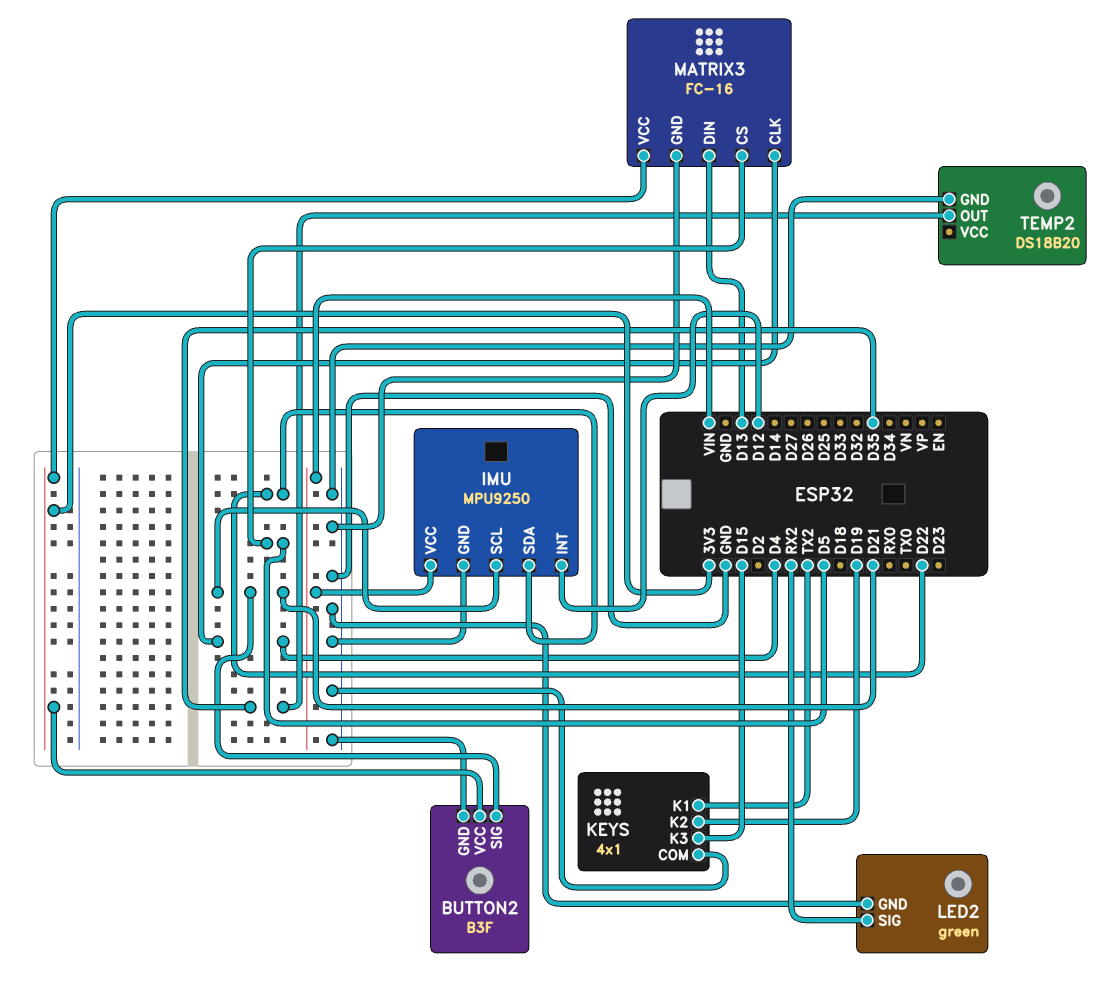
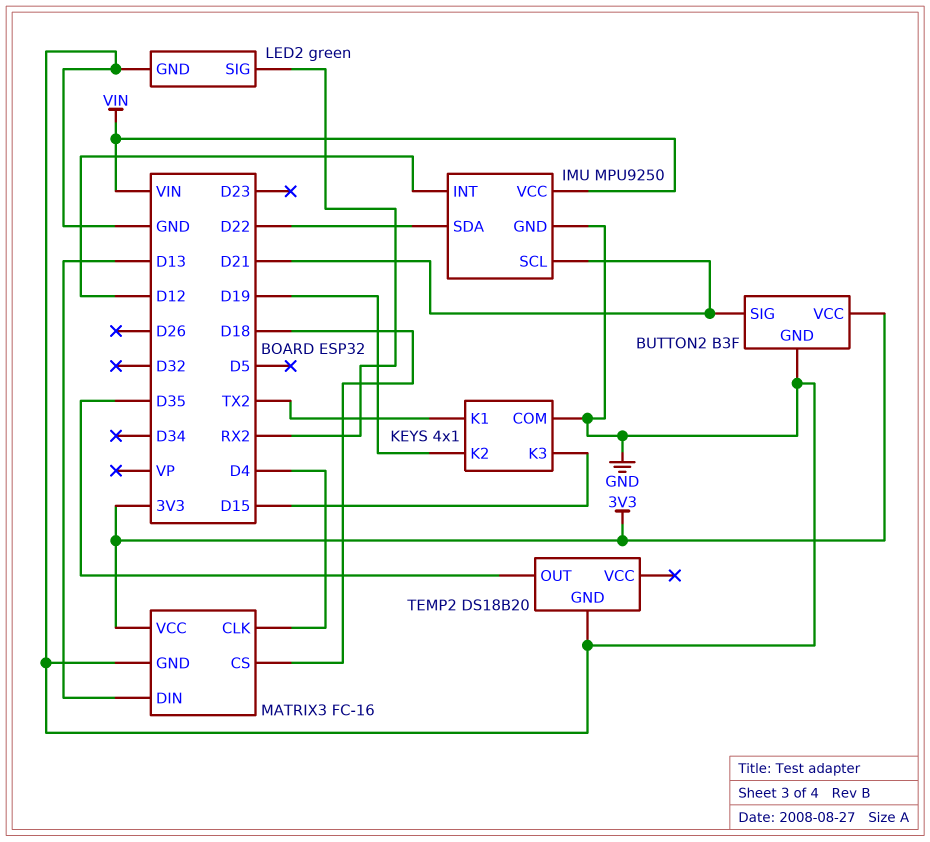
MATRIX3 pin CS: D5 -> D18

